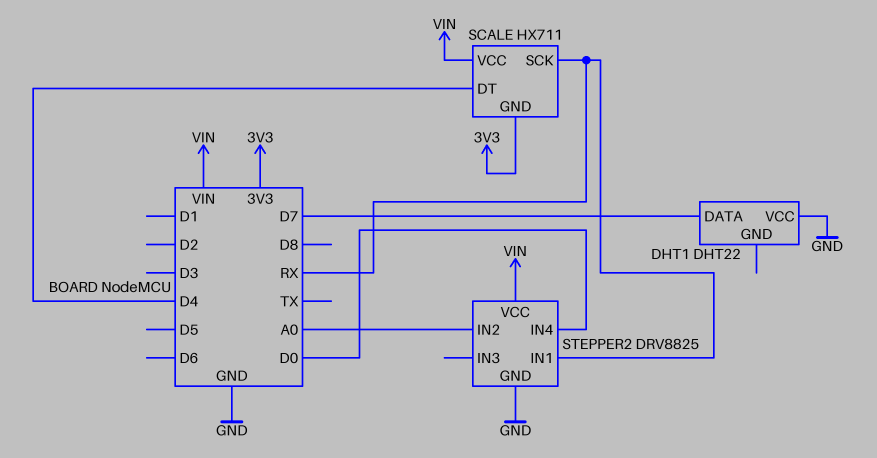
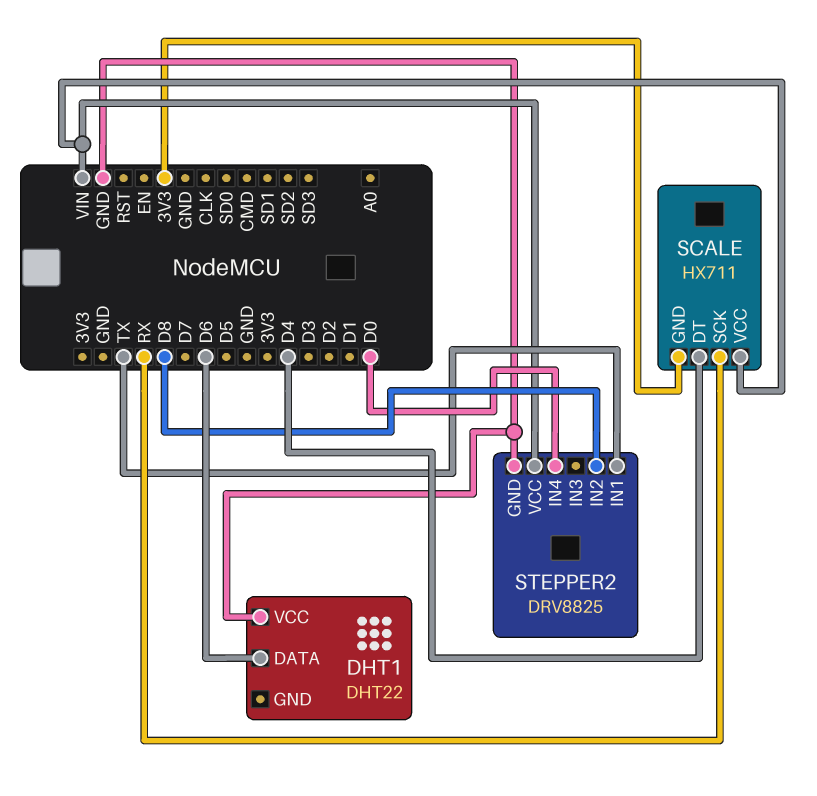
DHT1 pin DATA: D7 -> D6
STEPPER2 pin IN1: RX -> TX
STEPPER2 pin IN2: A0 -> D8

